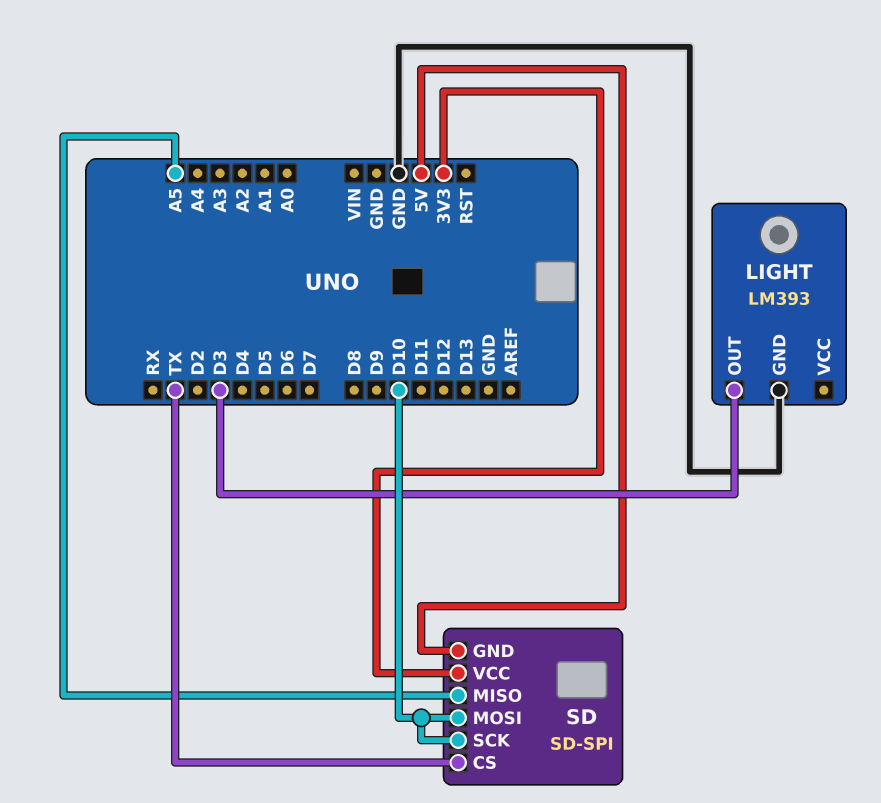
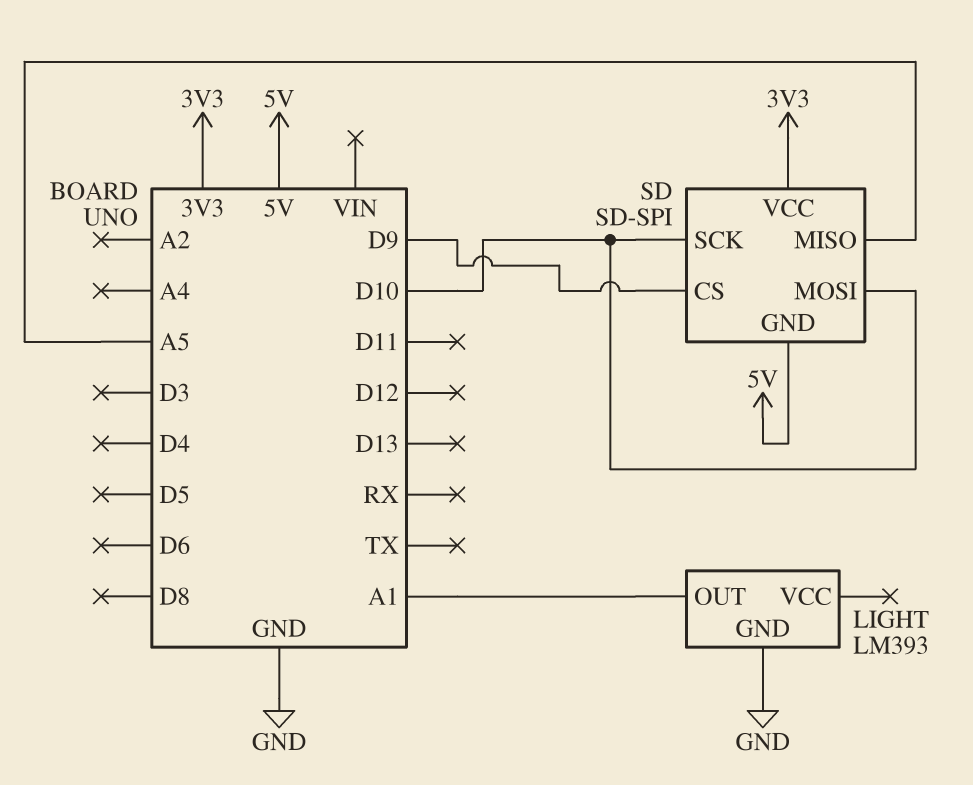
LIGHT pin OUT: D3 -> A1
SD pin CS: TX -> D9

